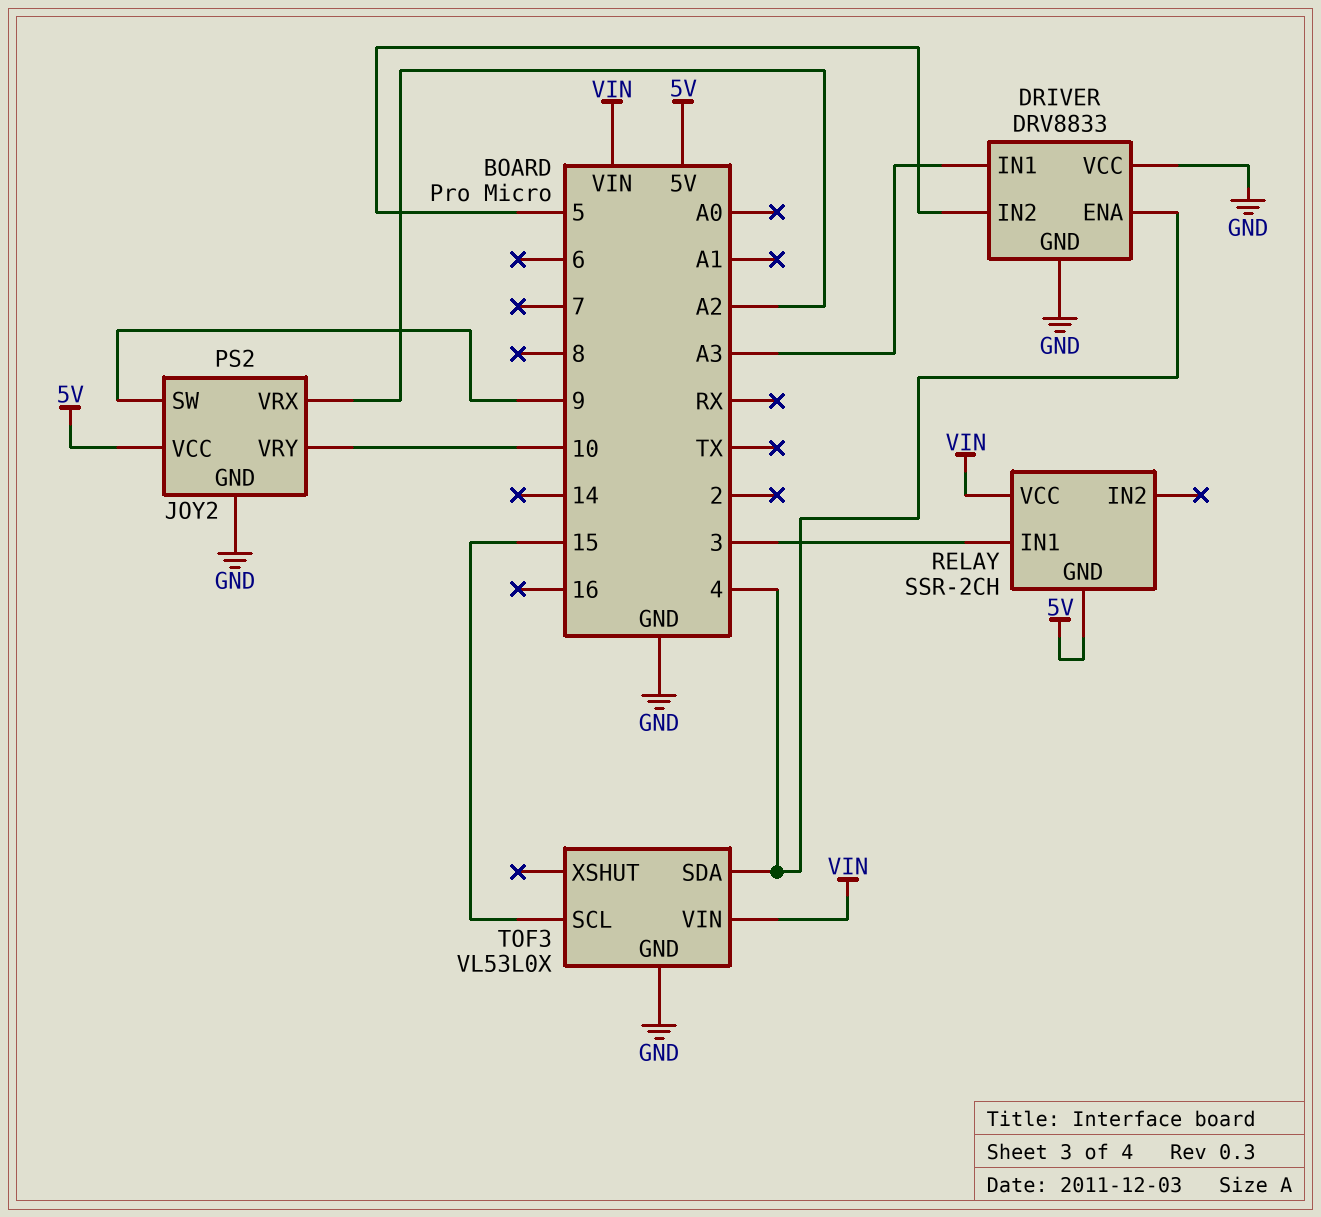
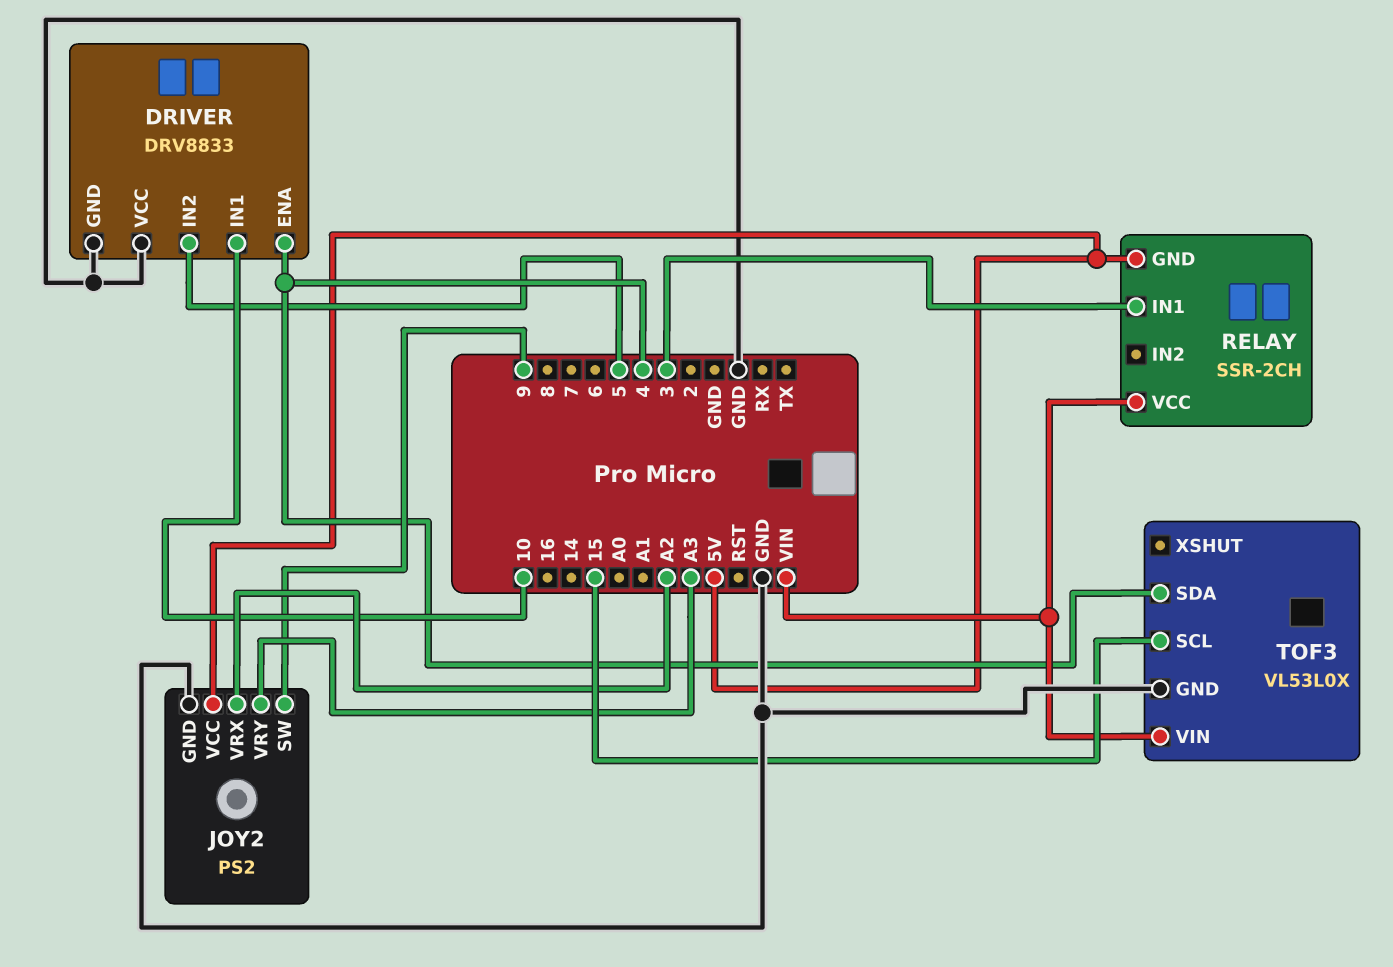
DRIVER pin IN1: A3 -> 10
JOY2 pin VRY: 10 -> A3

